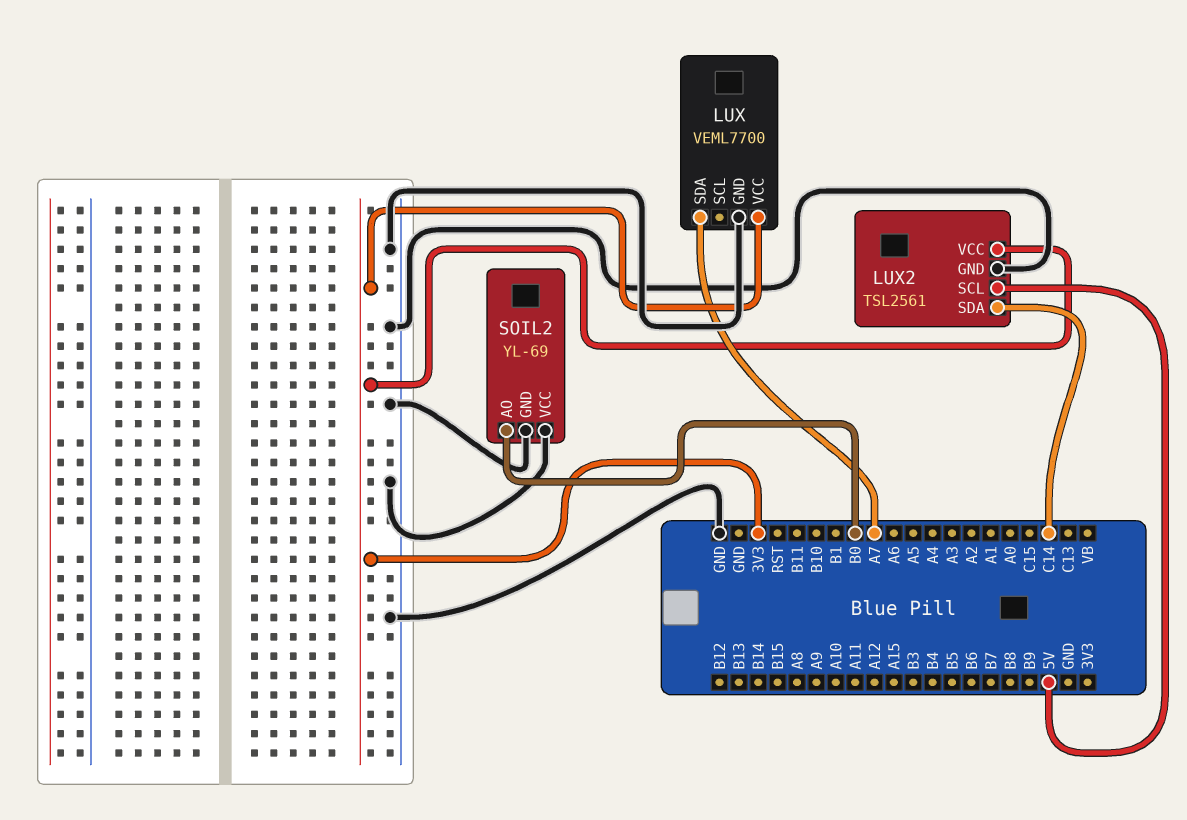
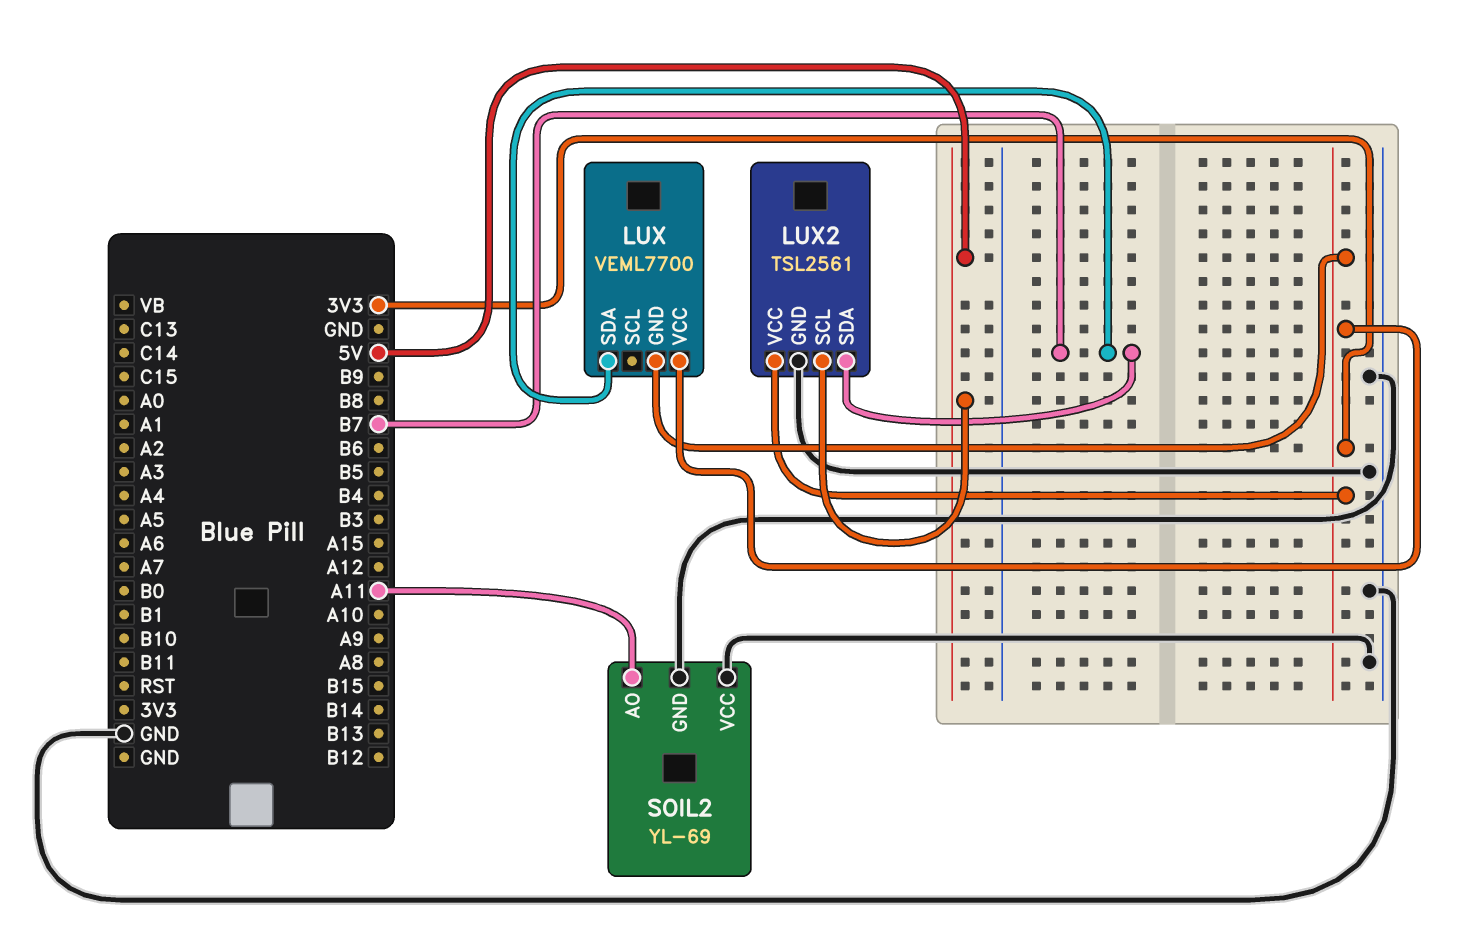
LUX pin GND: GND -> 3V3
LUX pin SDA: A7 -> B7
LUX2 pin SDA: C14 -> B7
SOIL2 pin AO: B0 -> A11

